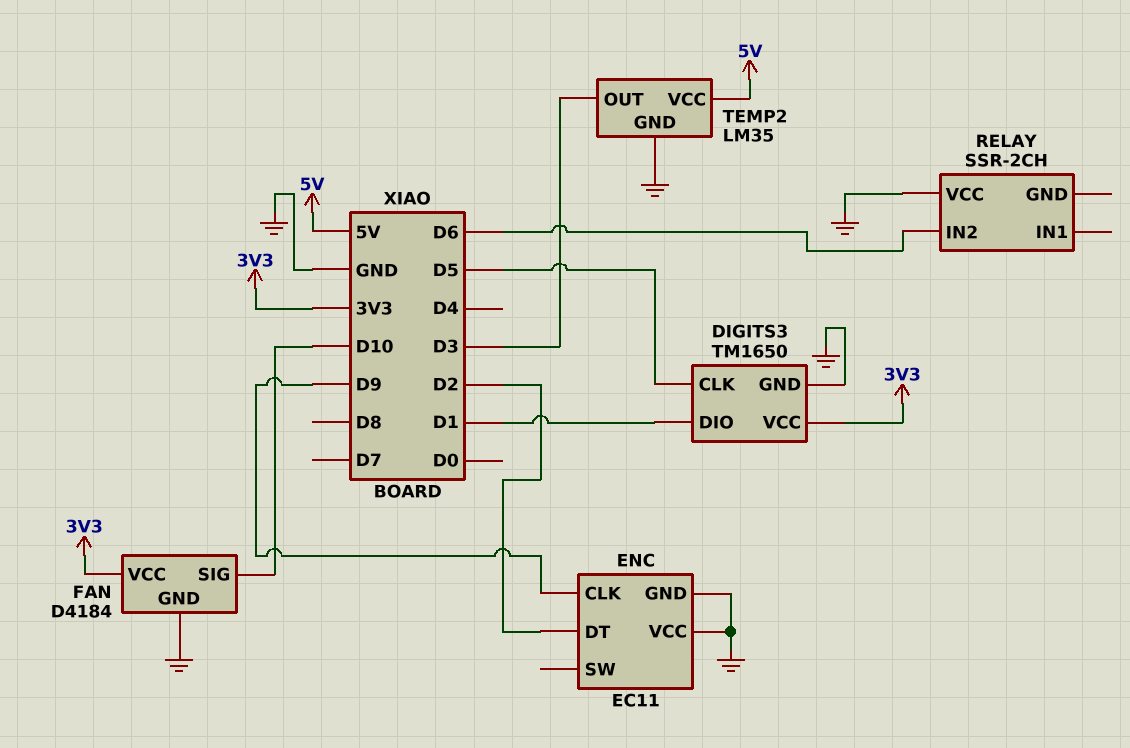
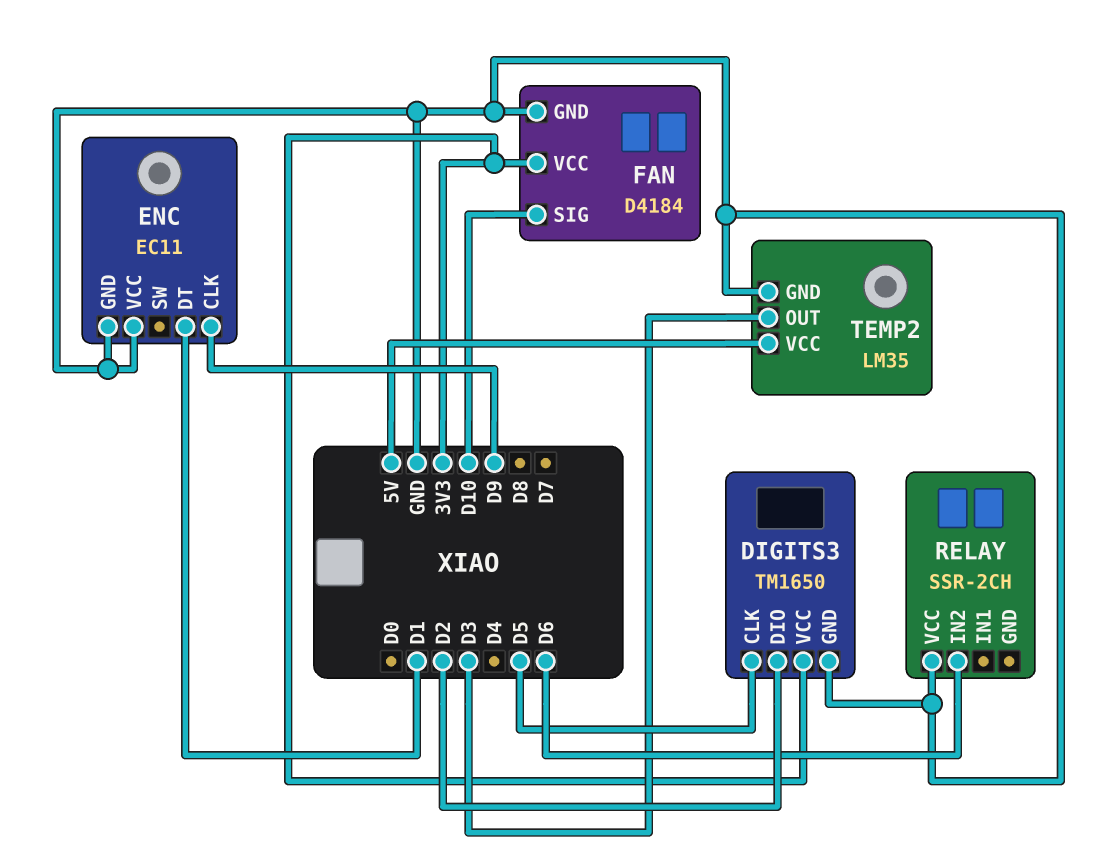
DIGITS3 pin DIO: D1 -> D2
ENC pin DT: D2 -> D1

